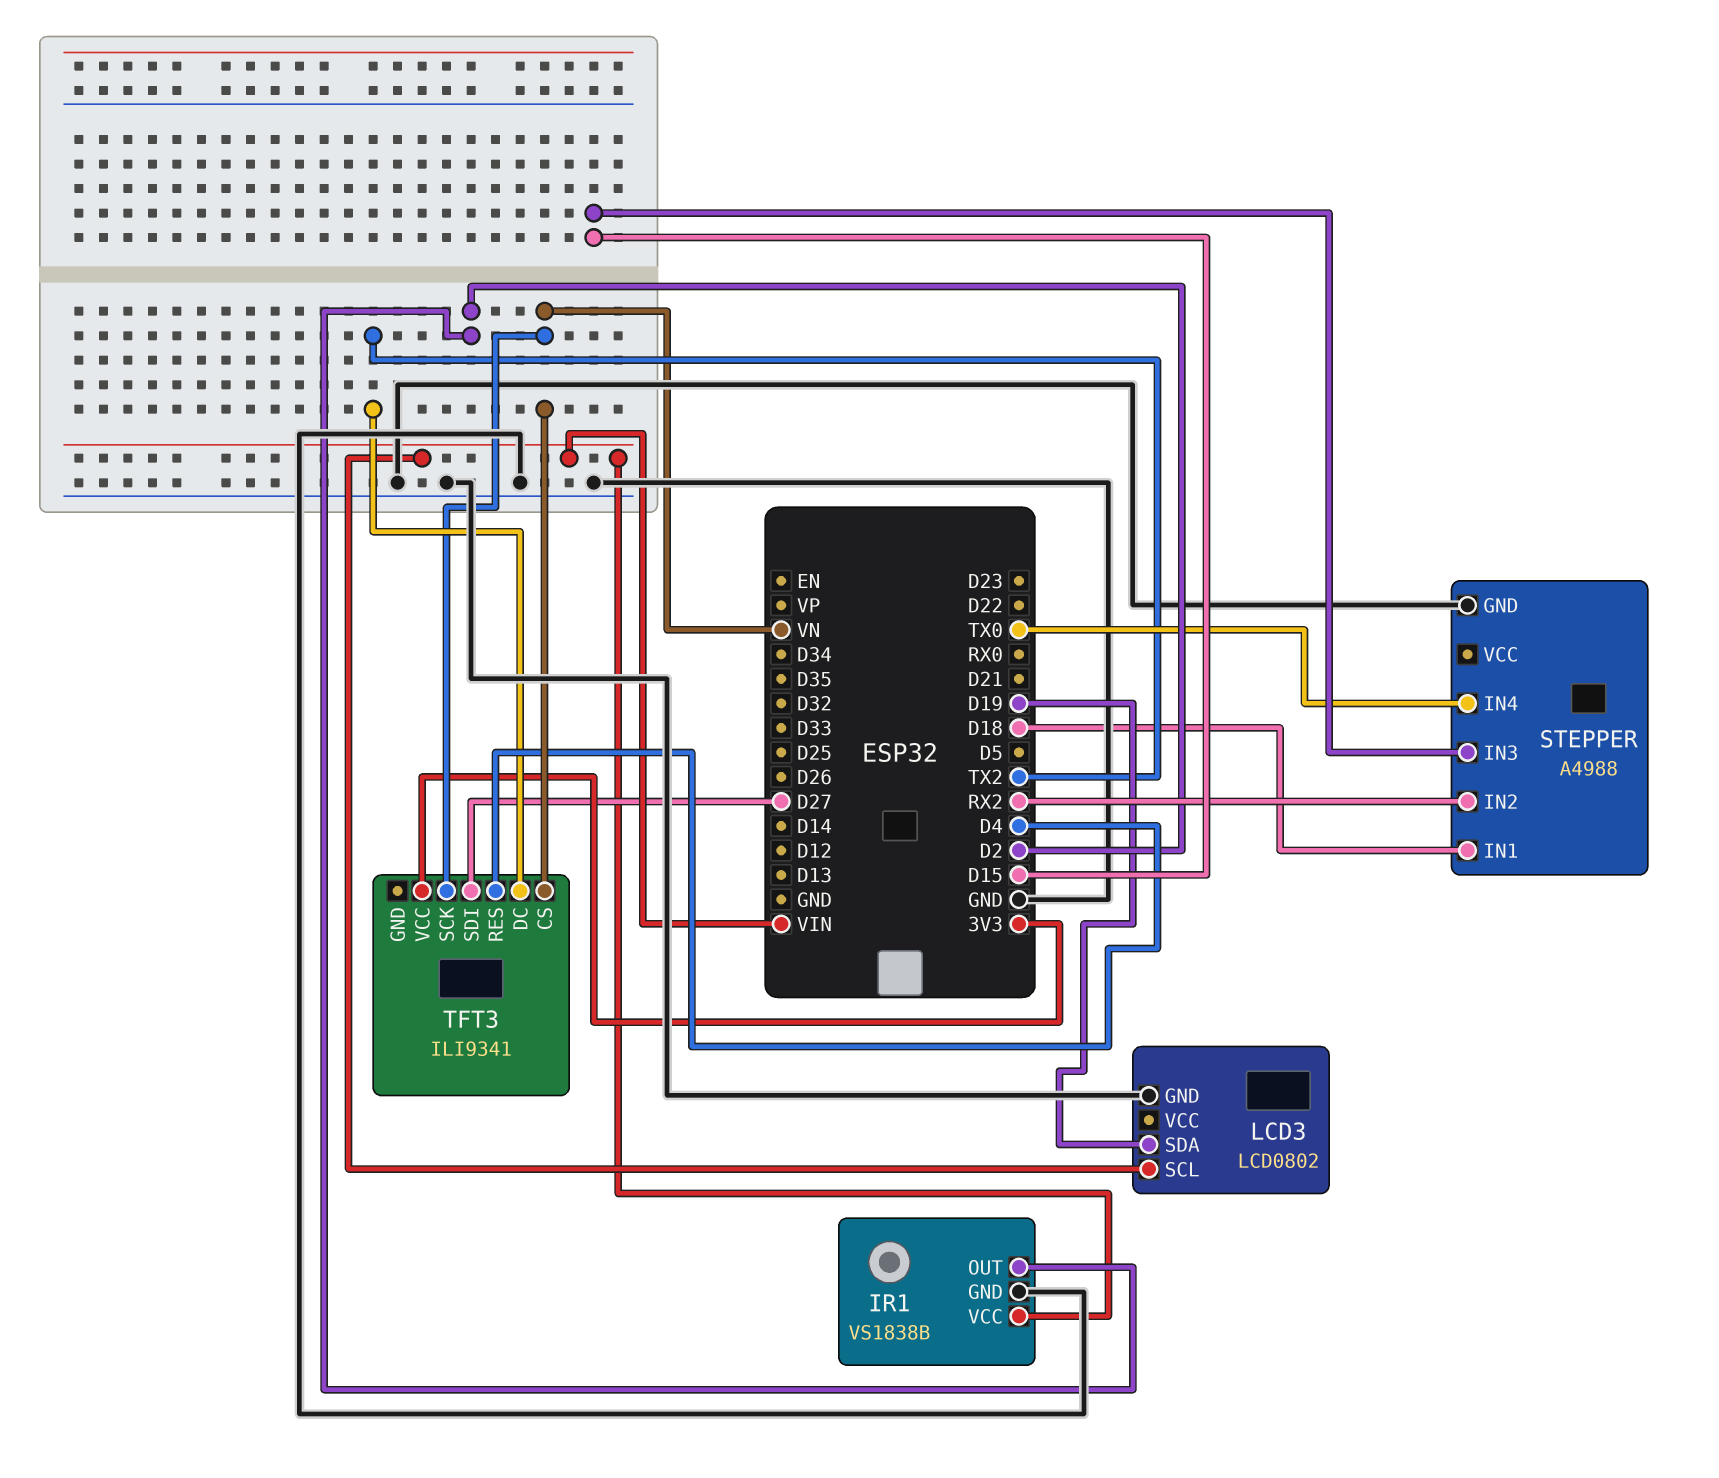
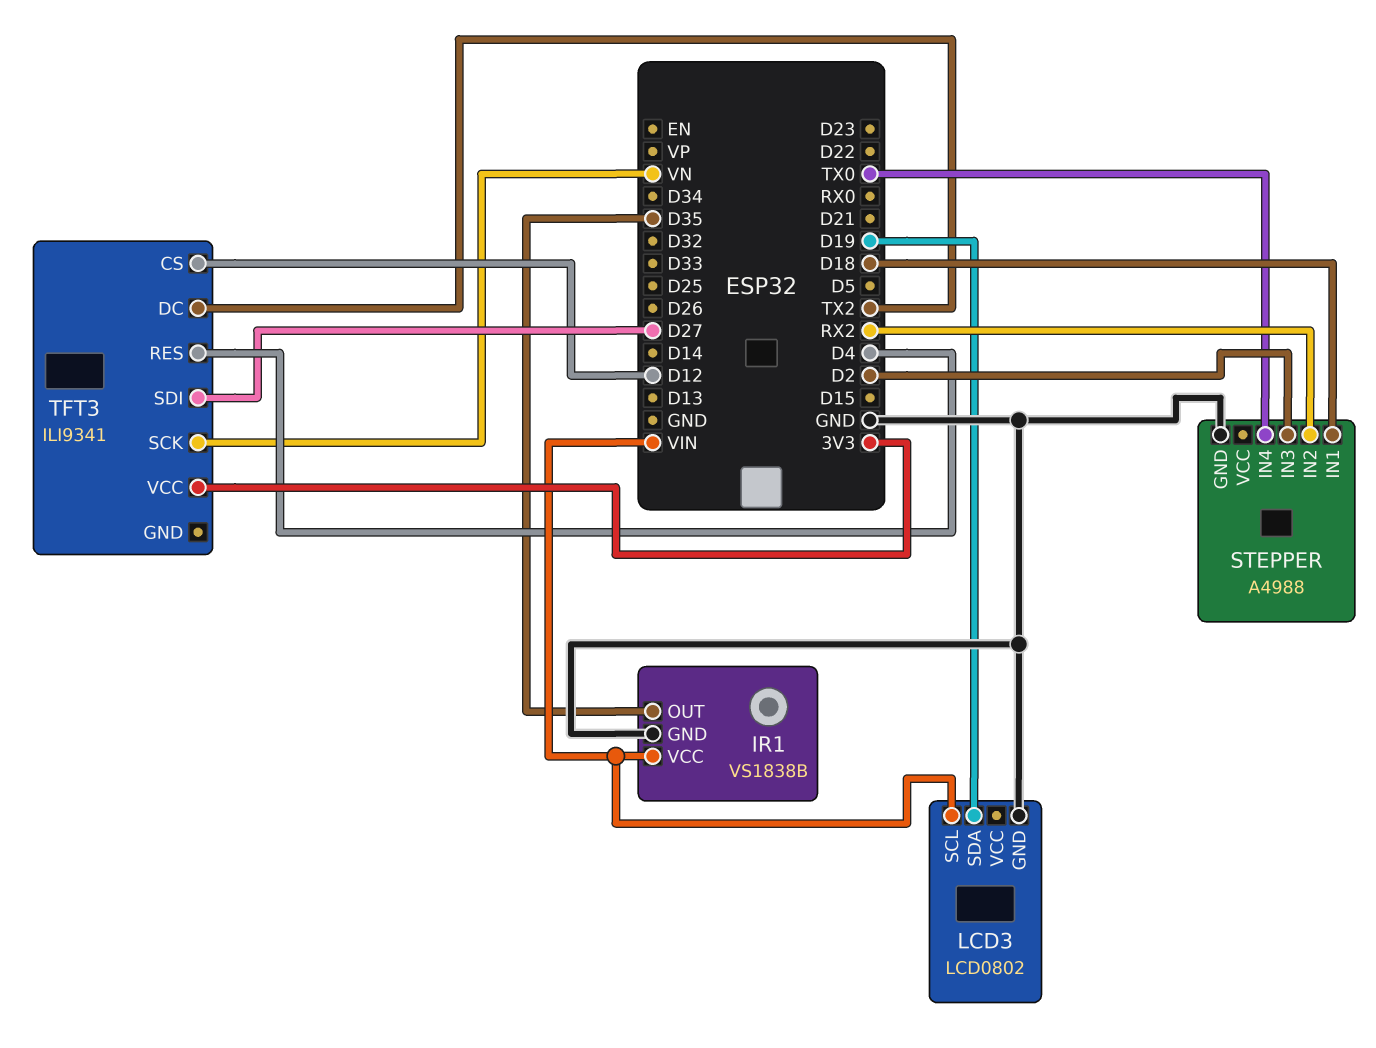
IR1 pin OUT: D2 -> D35
STEPPER pin IN3: D15 -> D2
TFT3 pin CS: VN -> D12

